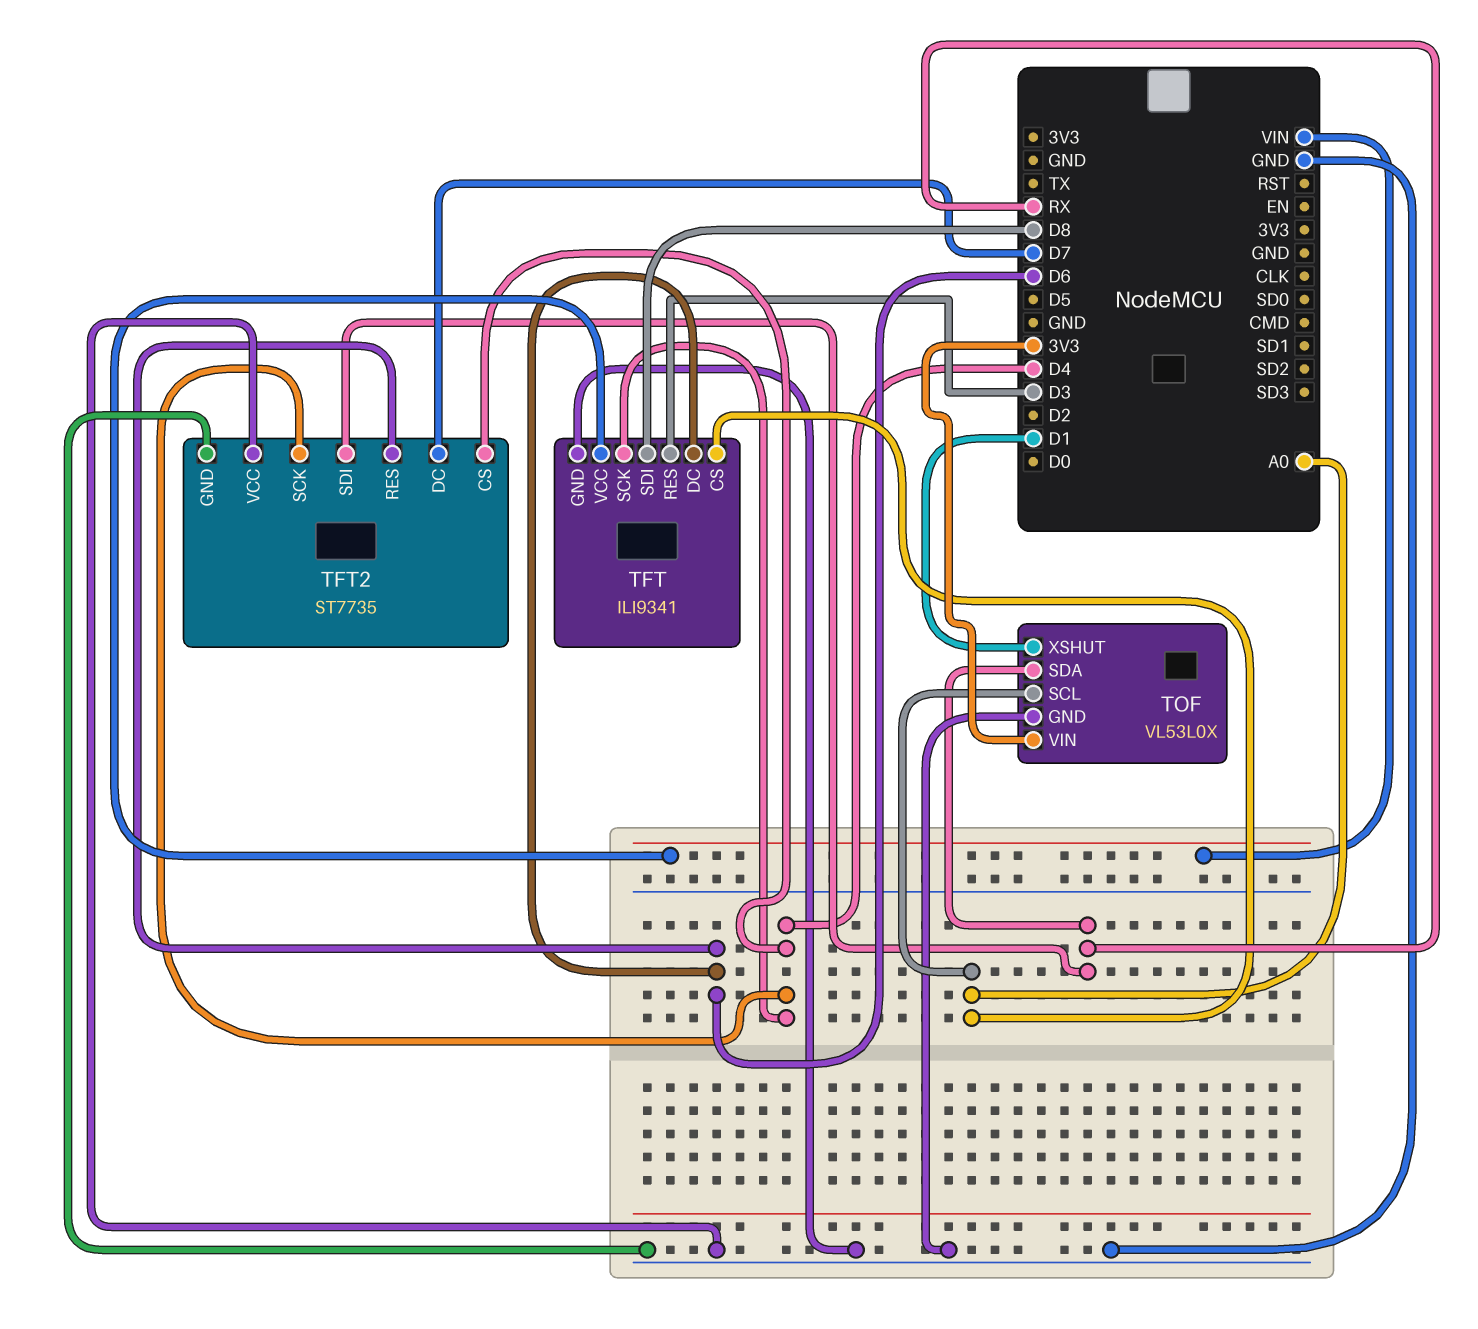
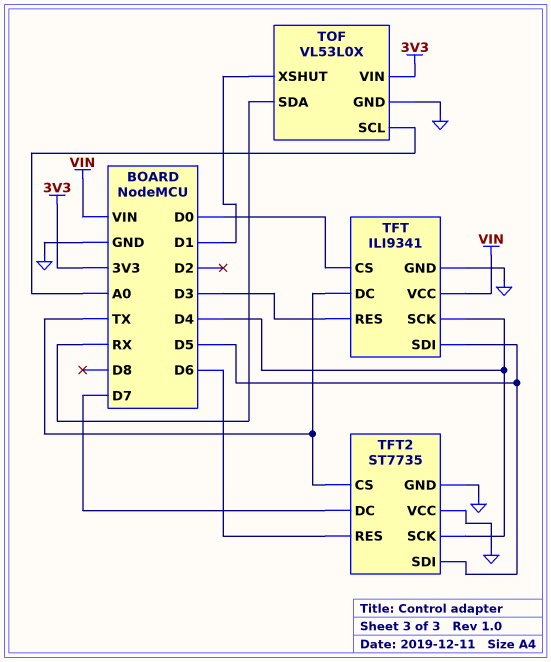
TFT pin CS: A0 -> D0
TFT pin DC: D6 -> TX
TFT pin SDI: D8 -> D5
TFT2 pin CS: D4 -> TX
TFT2 pin SDI: RX -> D5

